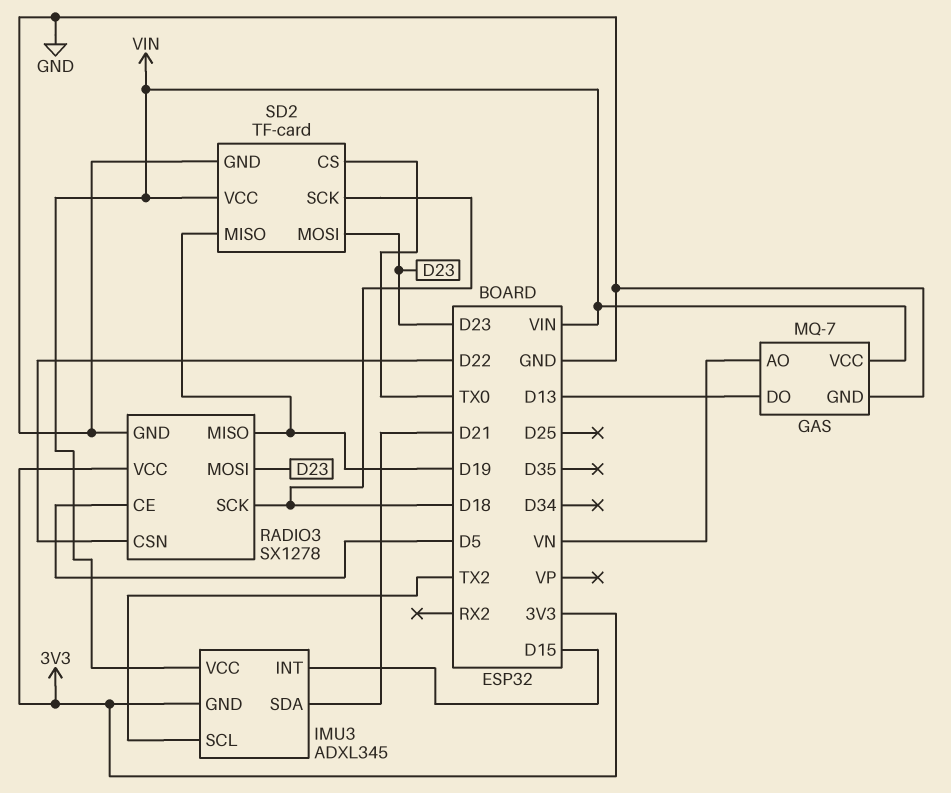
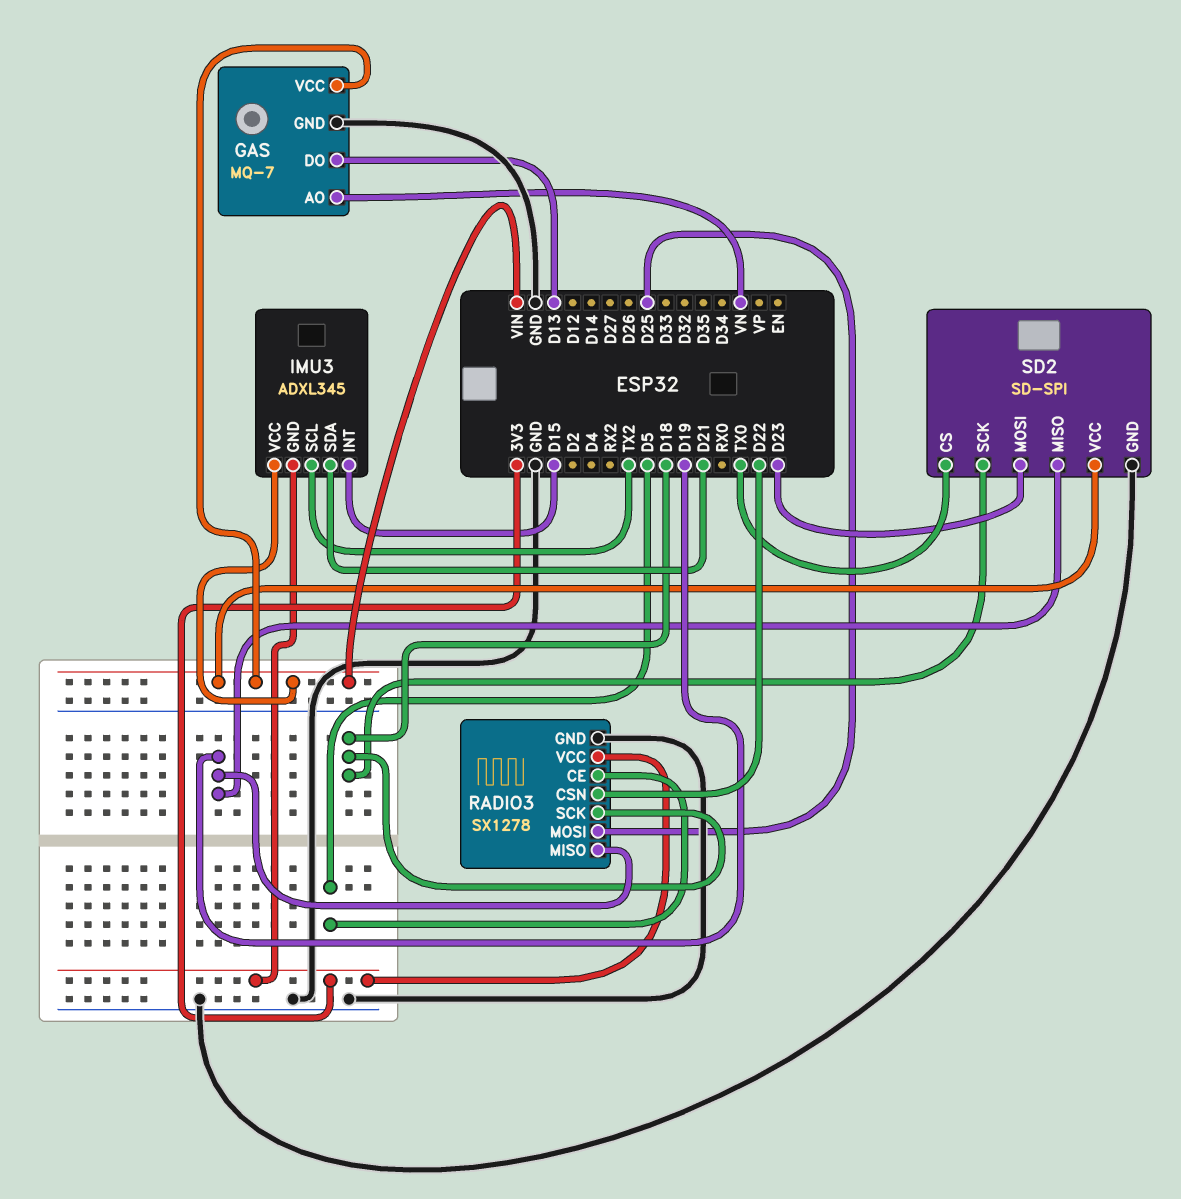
RADIO3 pin MOSI: D23 -> D25
SD2: TF-card -> SD-SPI

